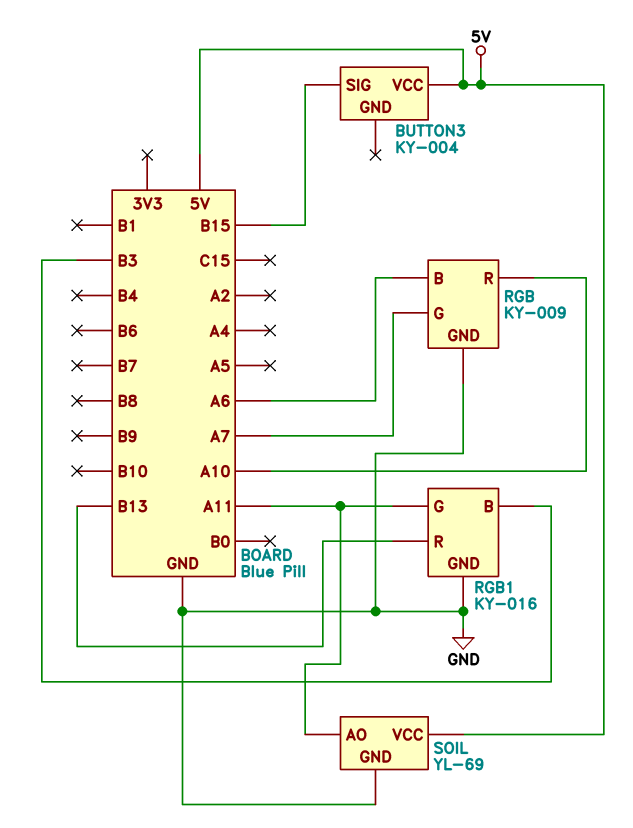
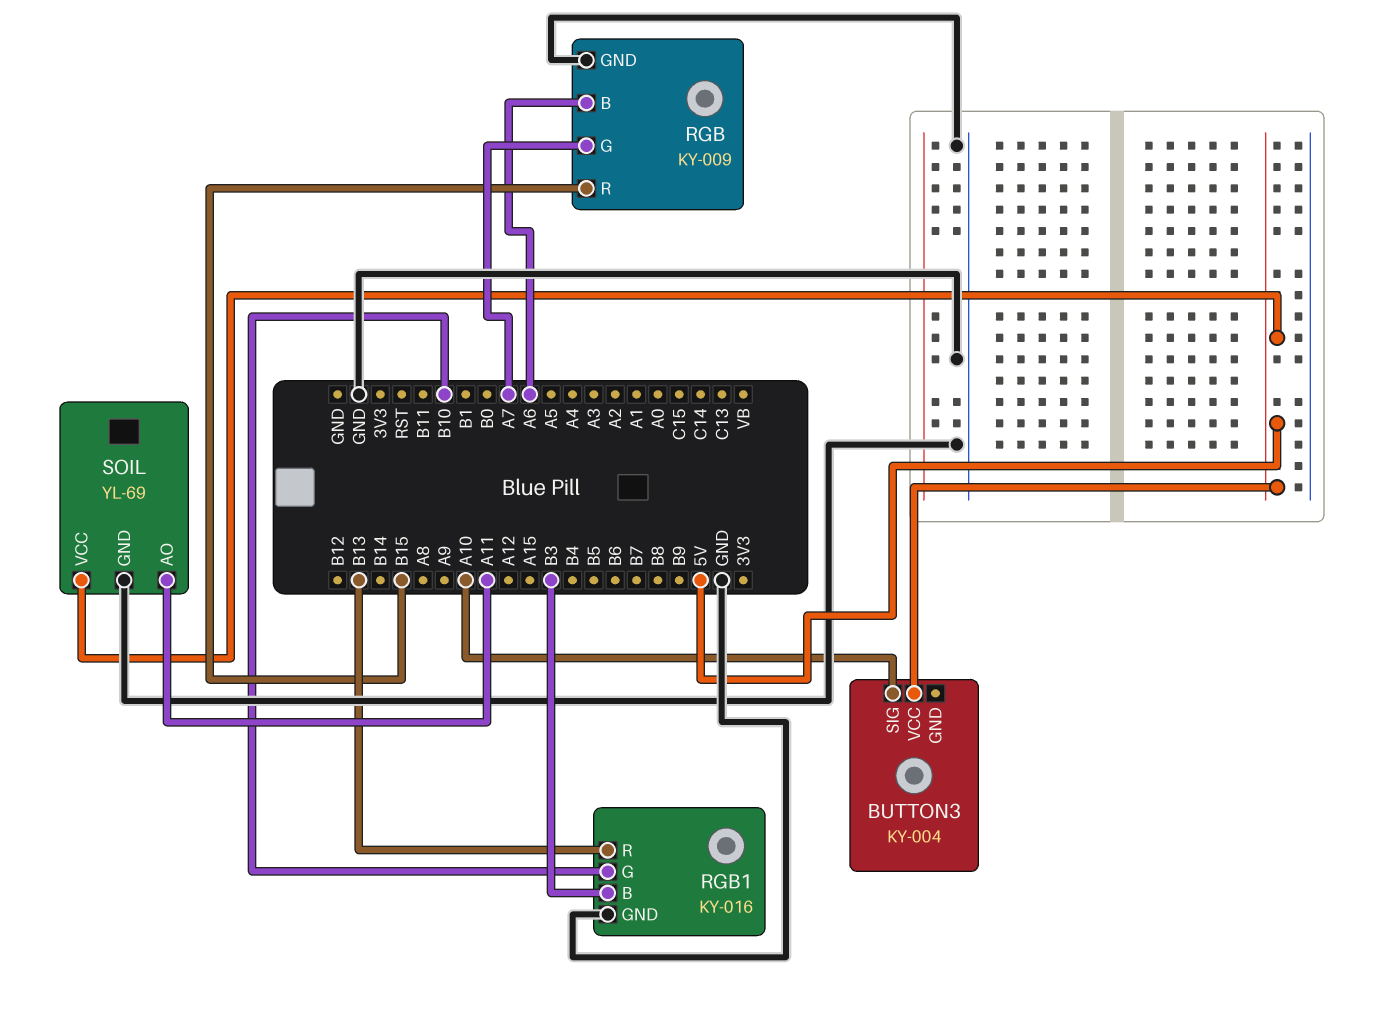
BUTTON3 pin SIG: B15 -> A10
RGB pin R: A10 -> B15
RGB1 pin G: A11 -> B10

